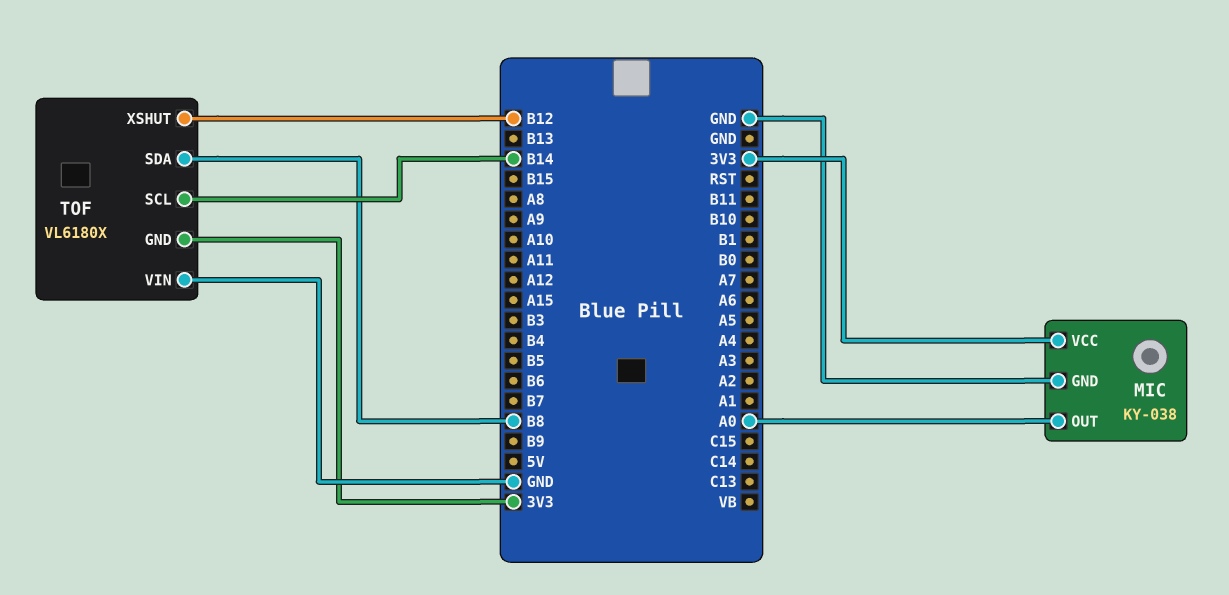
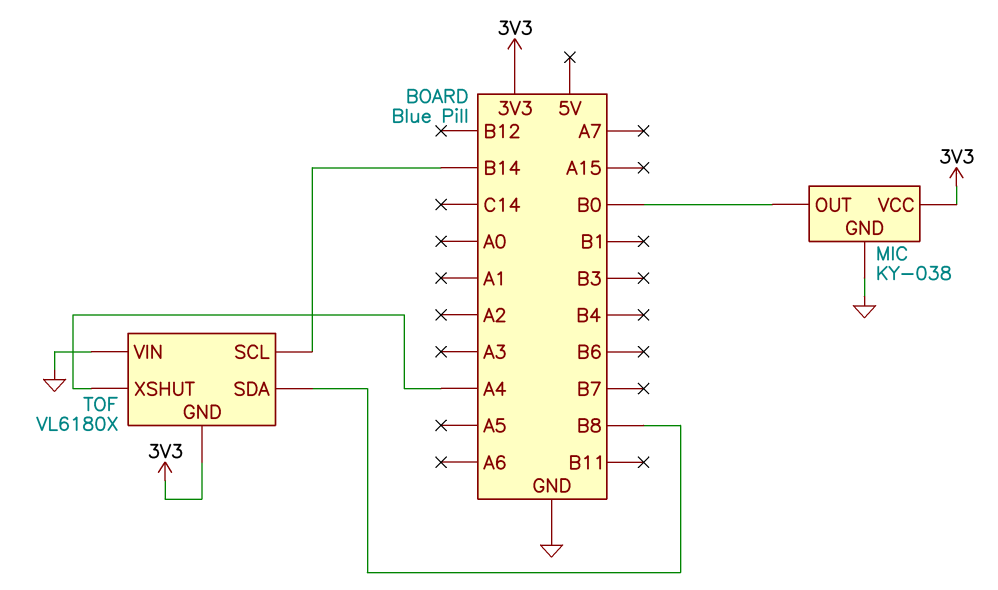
MIC pin OUT: A0 -> B0
TOF pin XSHUT: B12 -> A4

